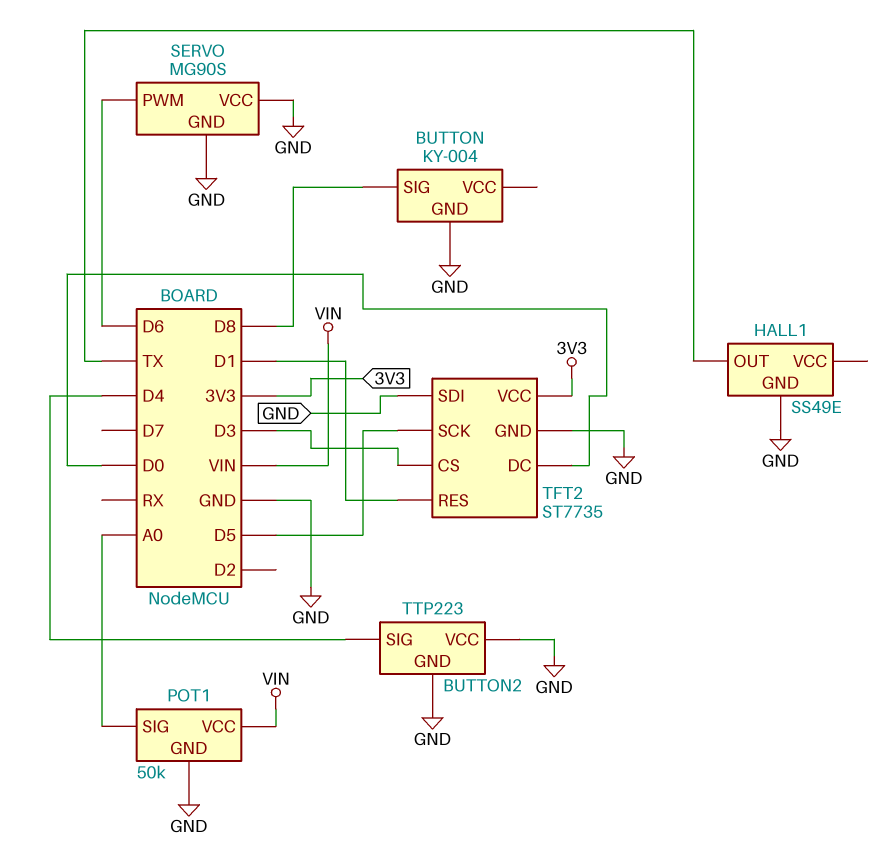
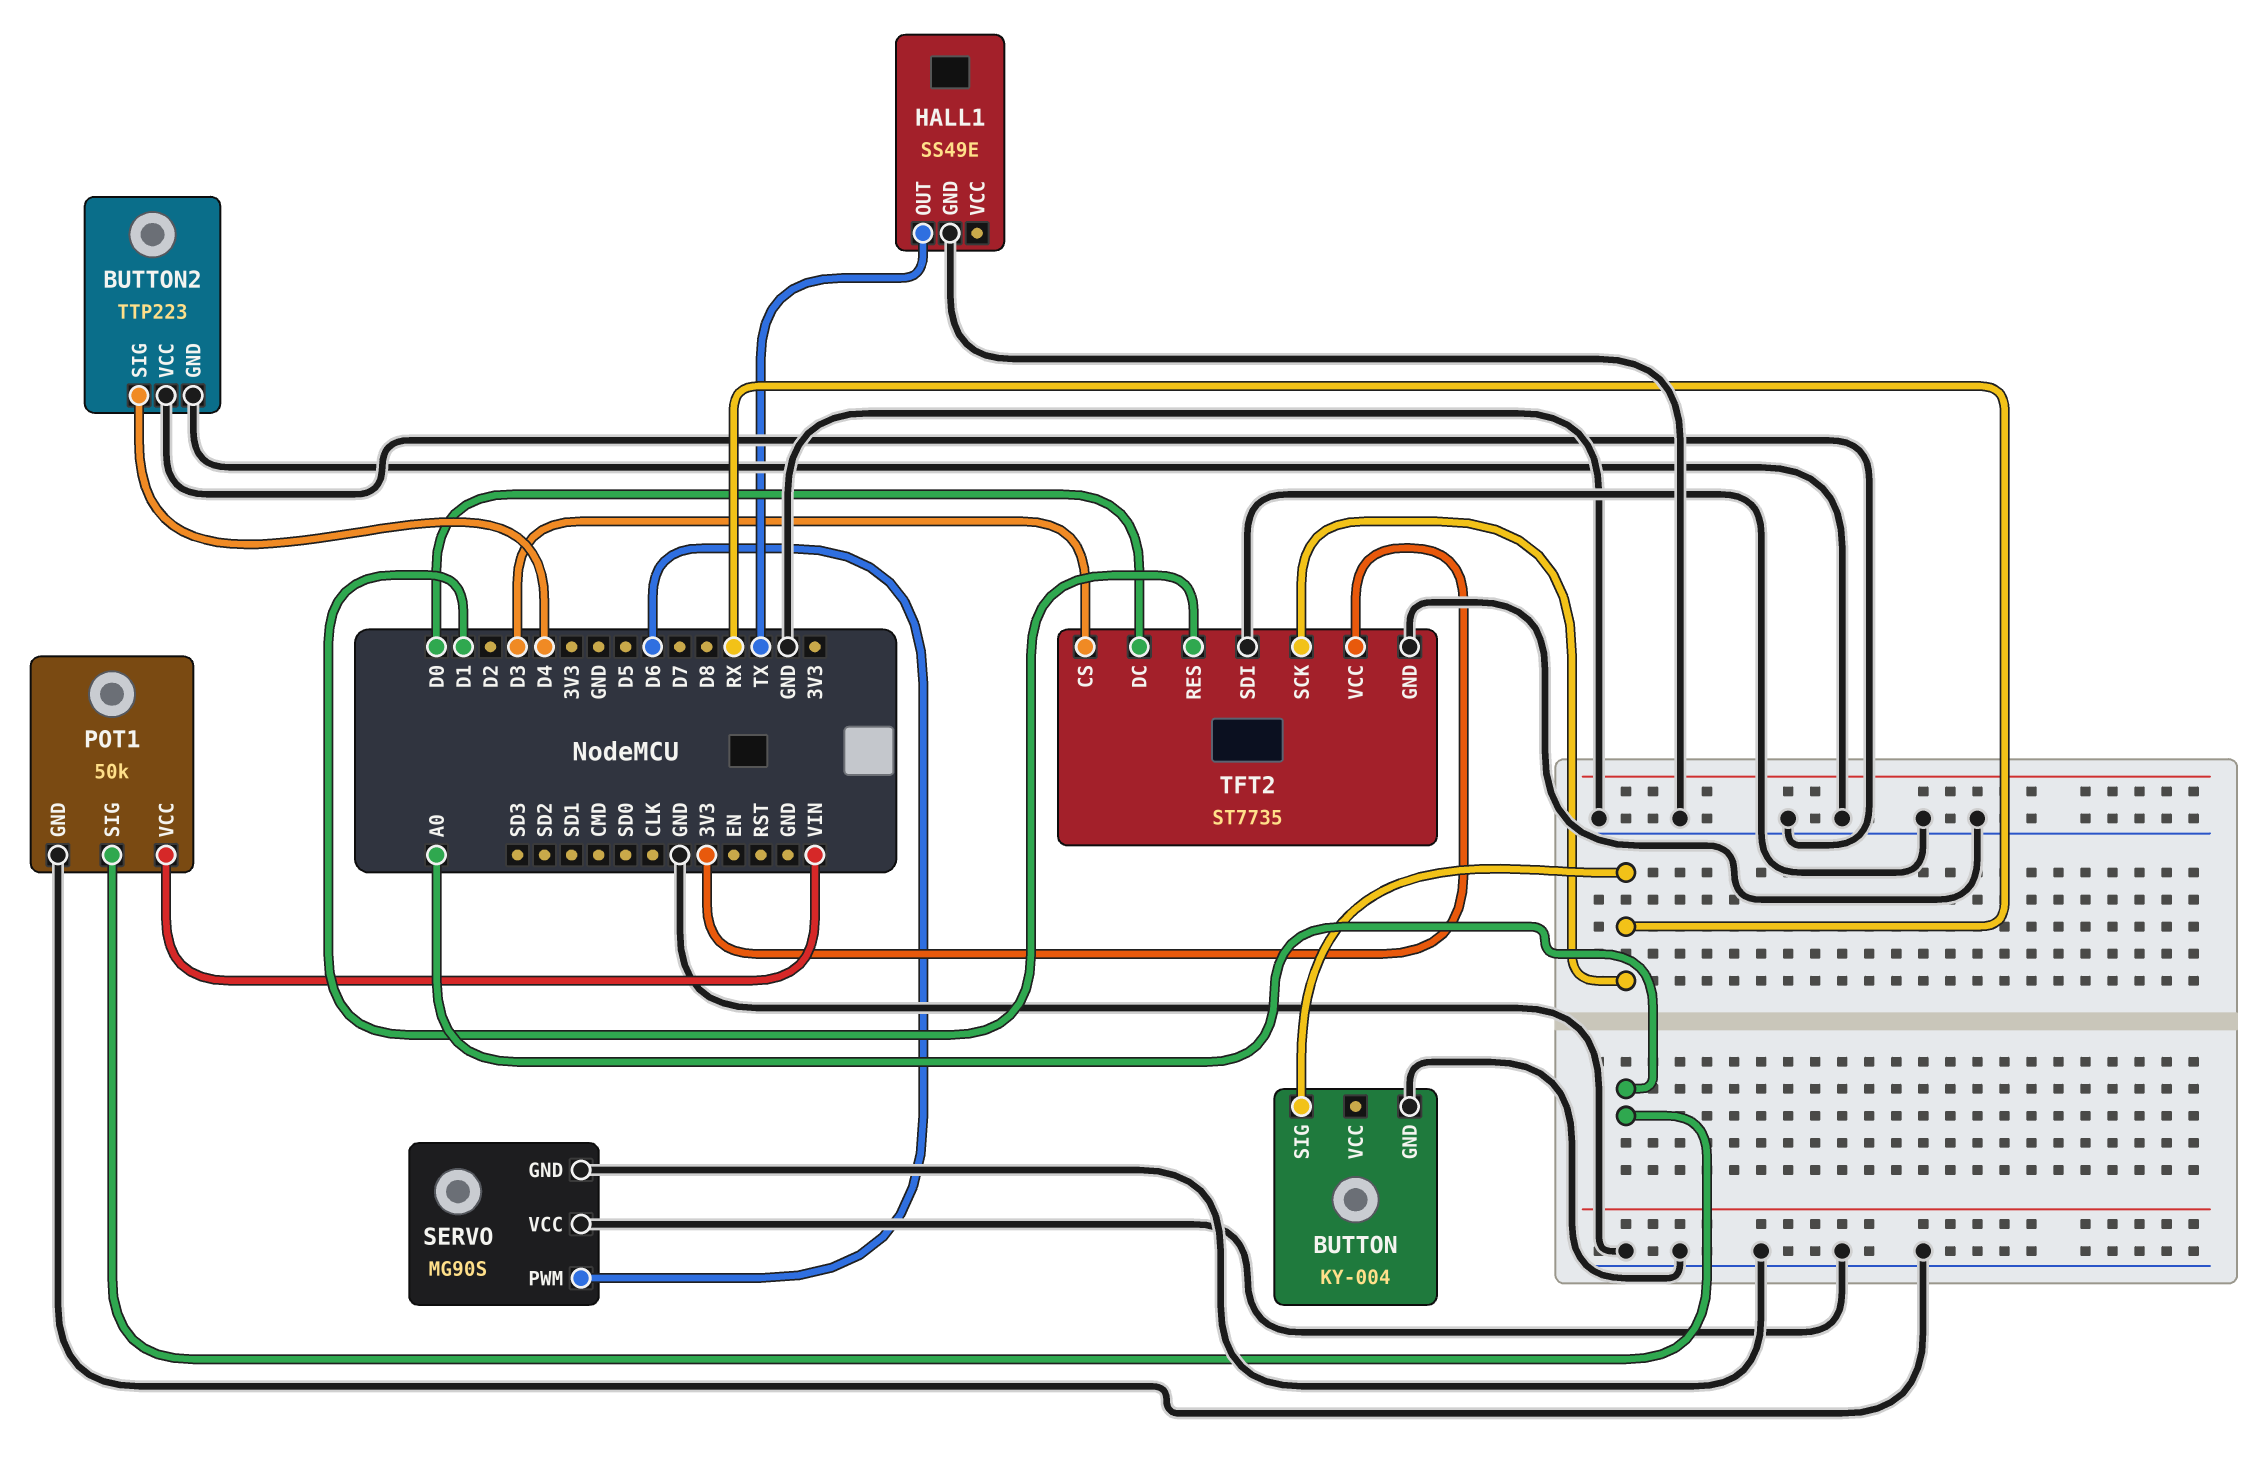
BUTTON pin SIG: D8 -> RX
TFT2 pin SCK: D5 -> RX

